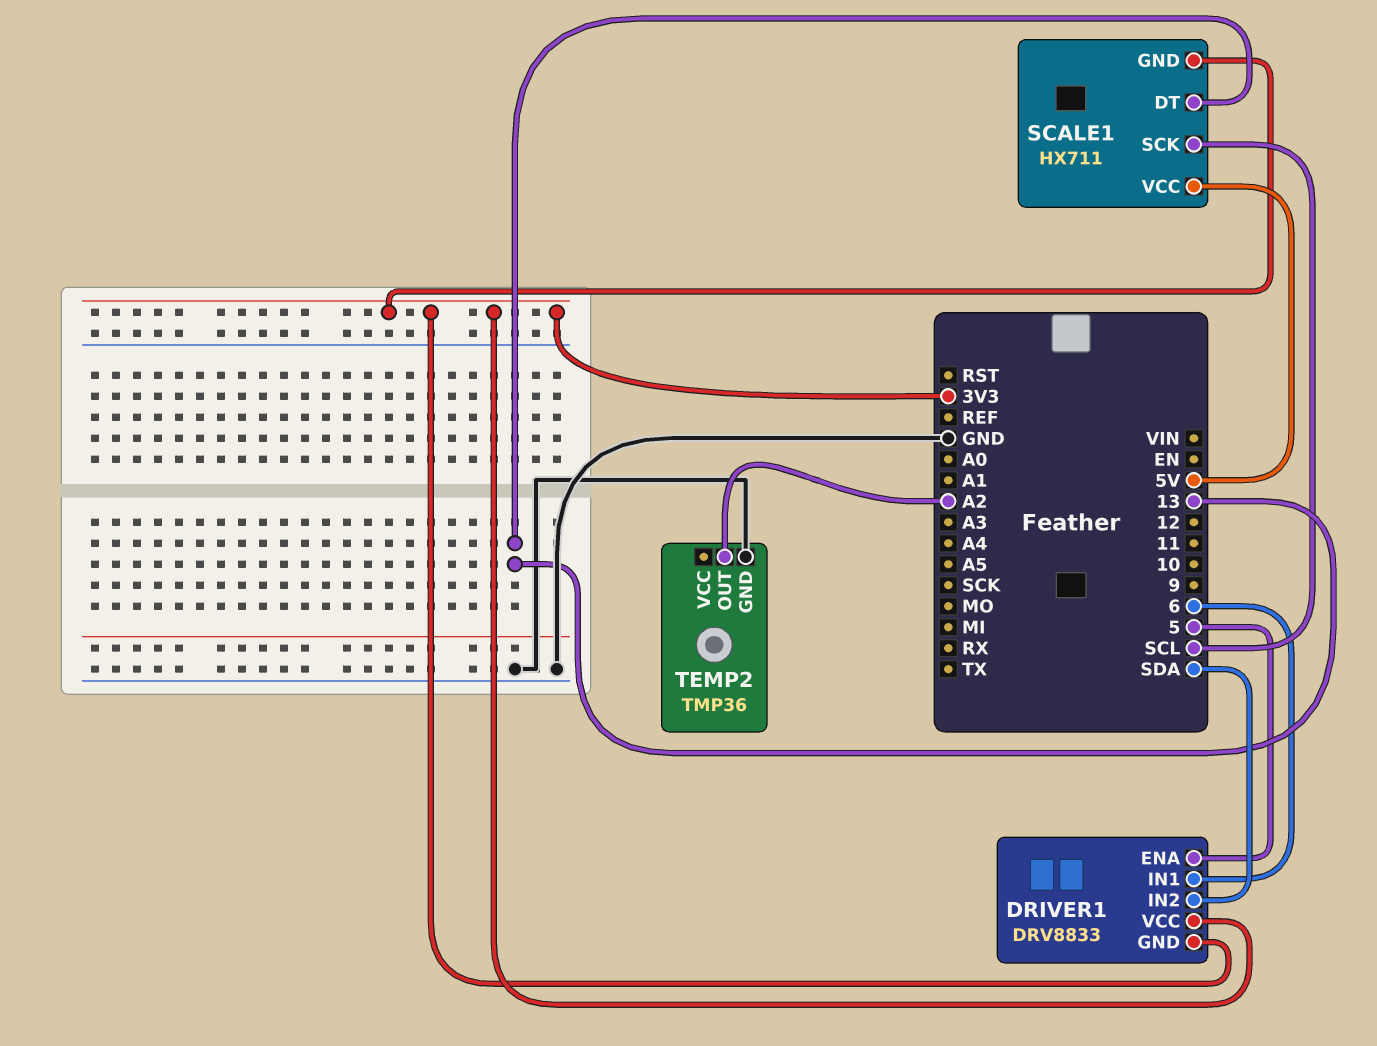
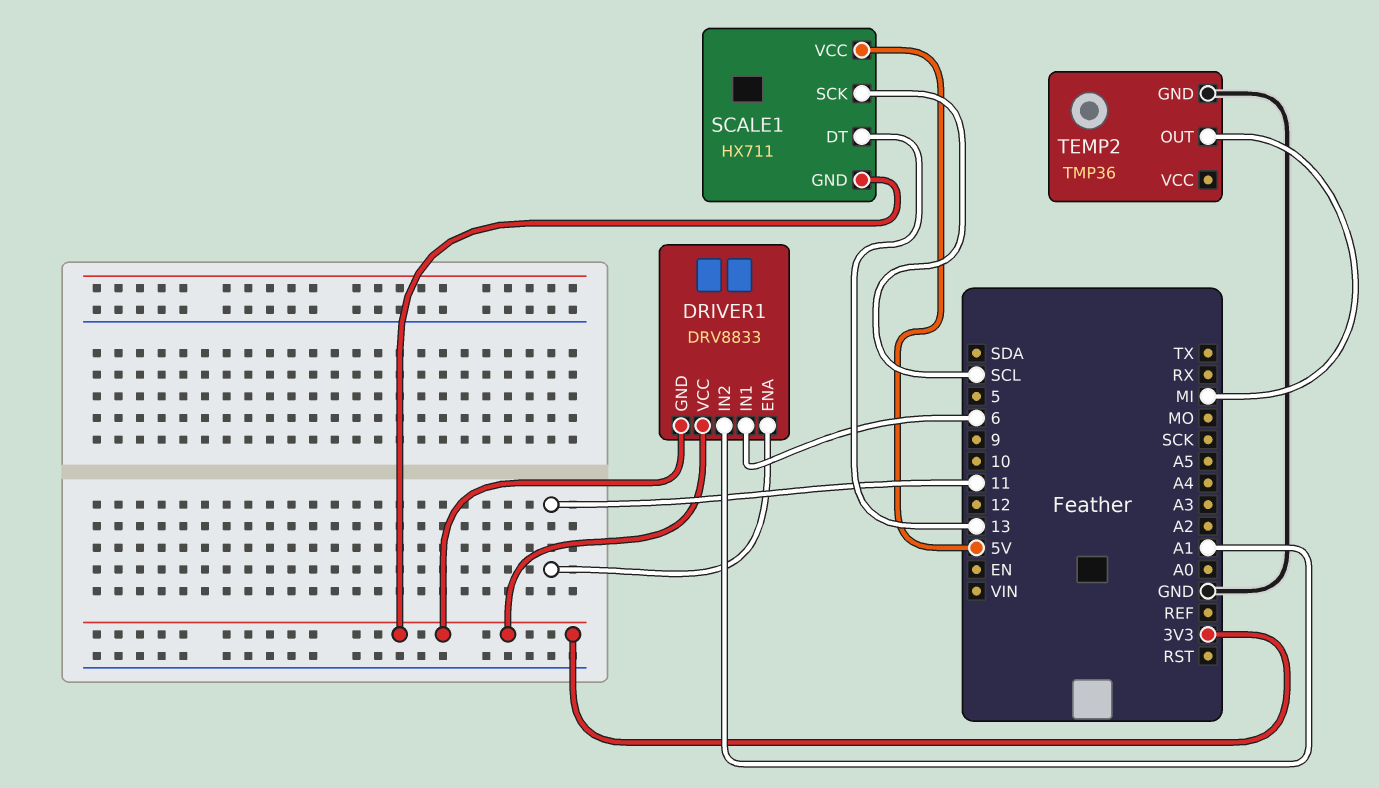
DRIVER1 pin ENA: 5 -> 11
DRIVER1 pin IN2: SDA -> A1
TEMP2 pin OUT: A2 -> MI

